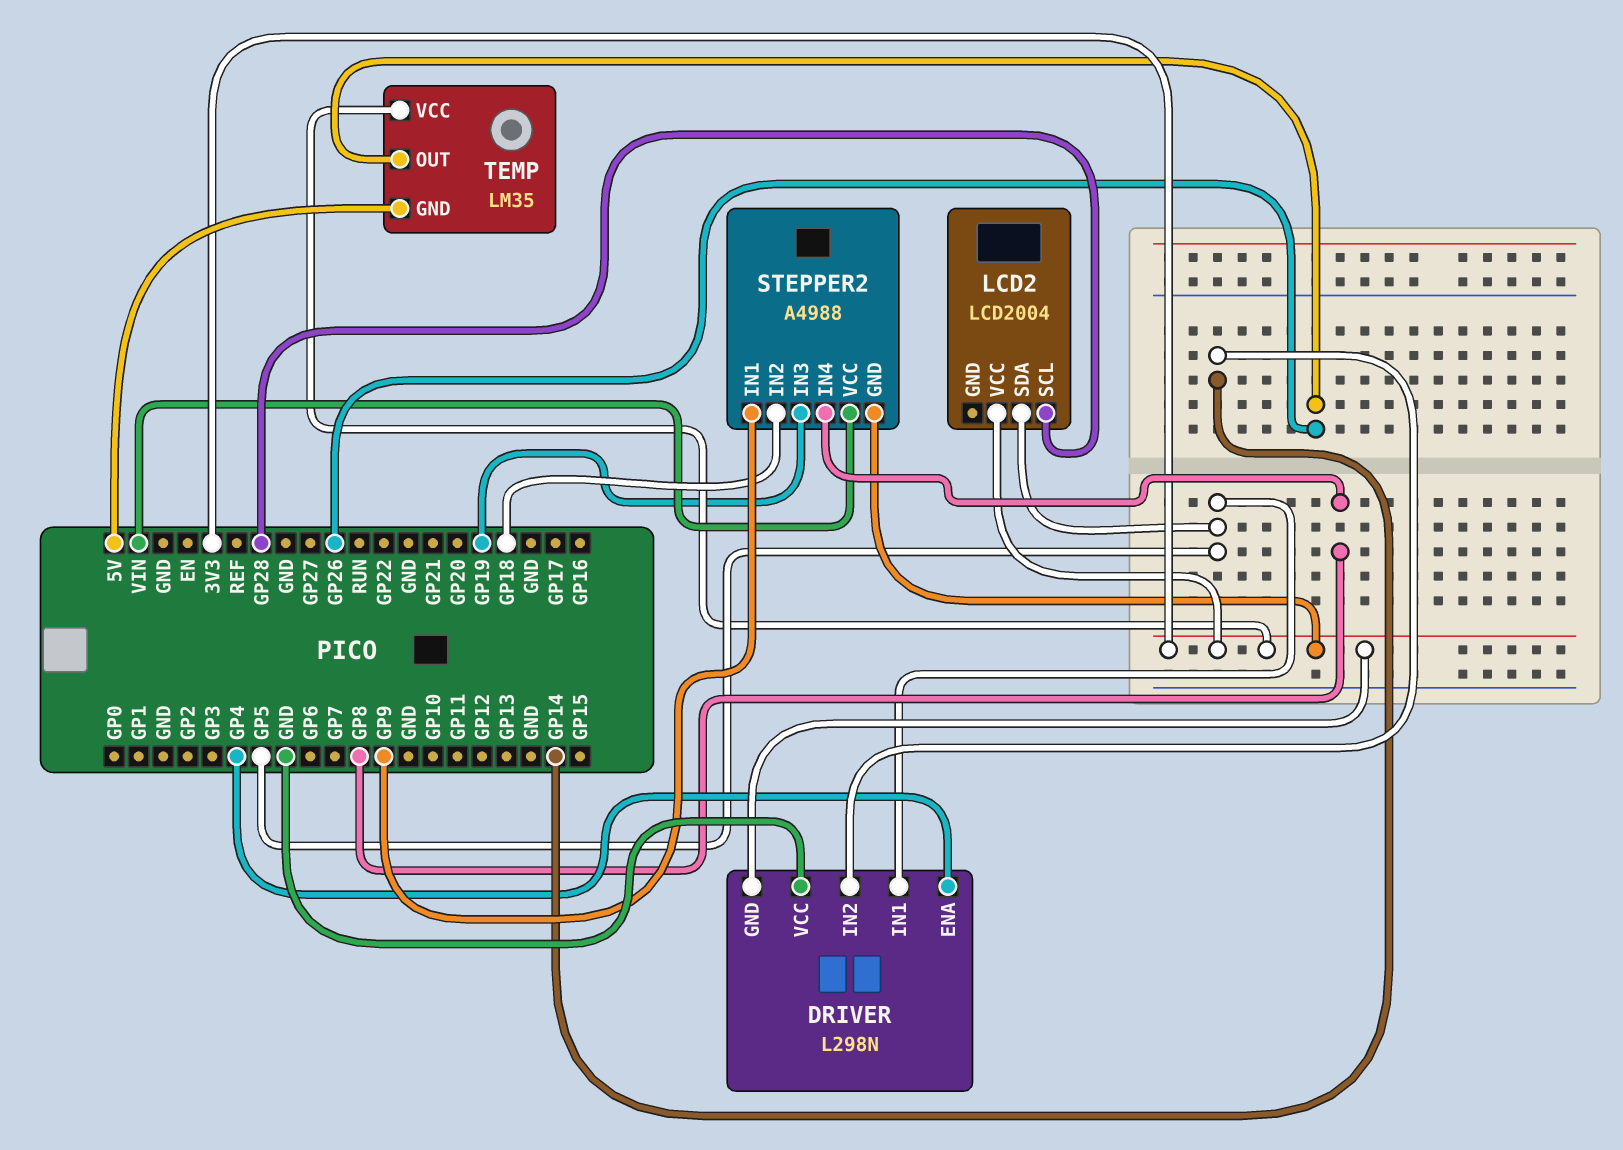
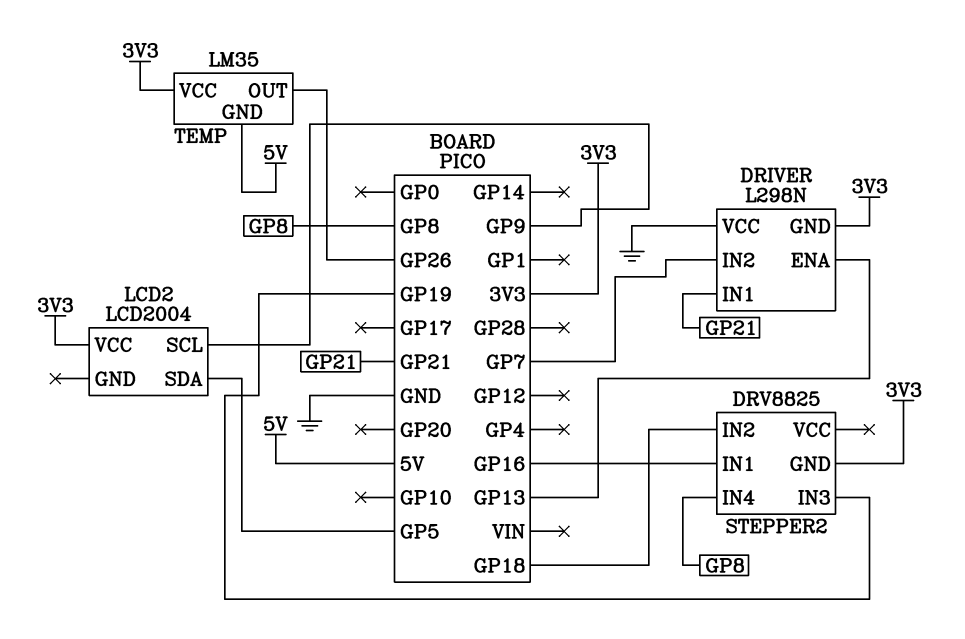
DRIVER pin ENA: GP4 -> GP13
DRIVER pin IN1: GP5 -> GP21
DRIVER pin IN2: GP14 -> GP7
LCD2 pin SCL: GP28 -> GP9
STEPPER2: A4988 -> DRV8825
STEPPER2 pin IN1: GP9 -> GP16
STEPPER2 pin VCC: VIN -> none

